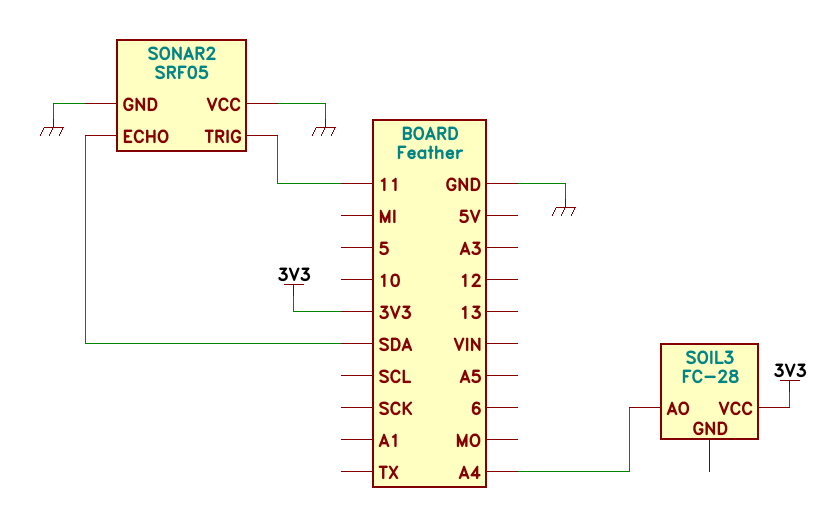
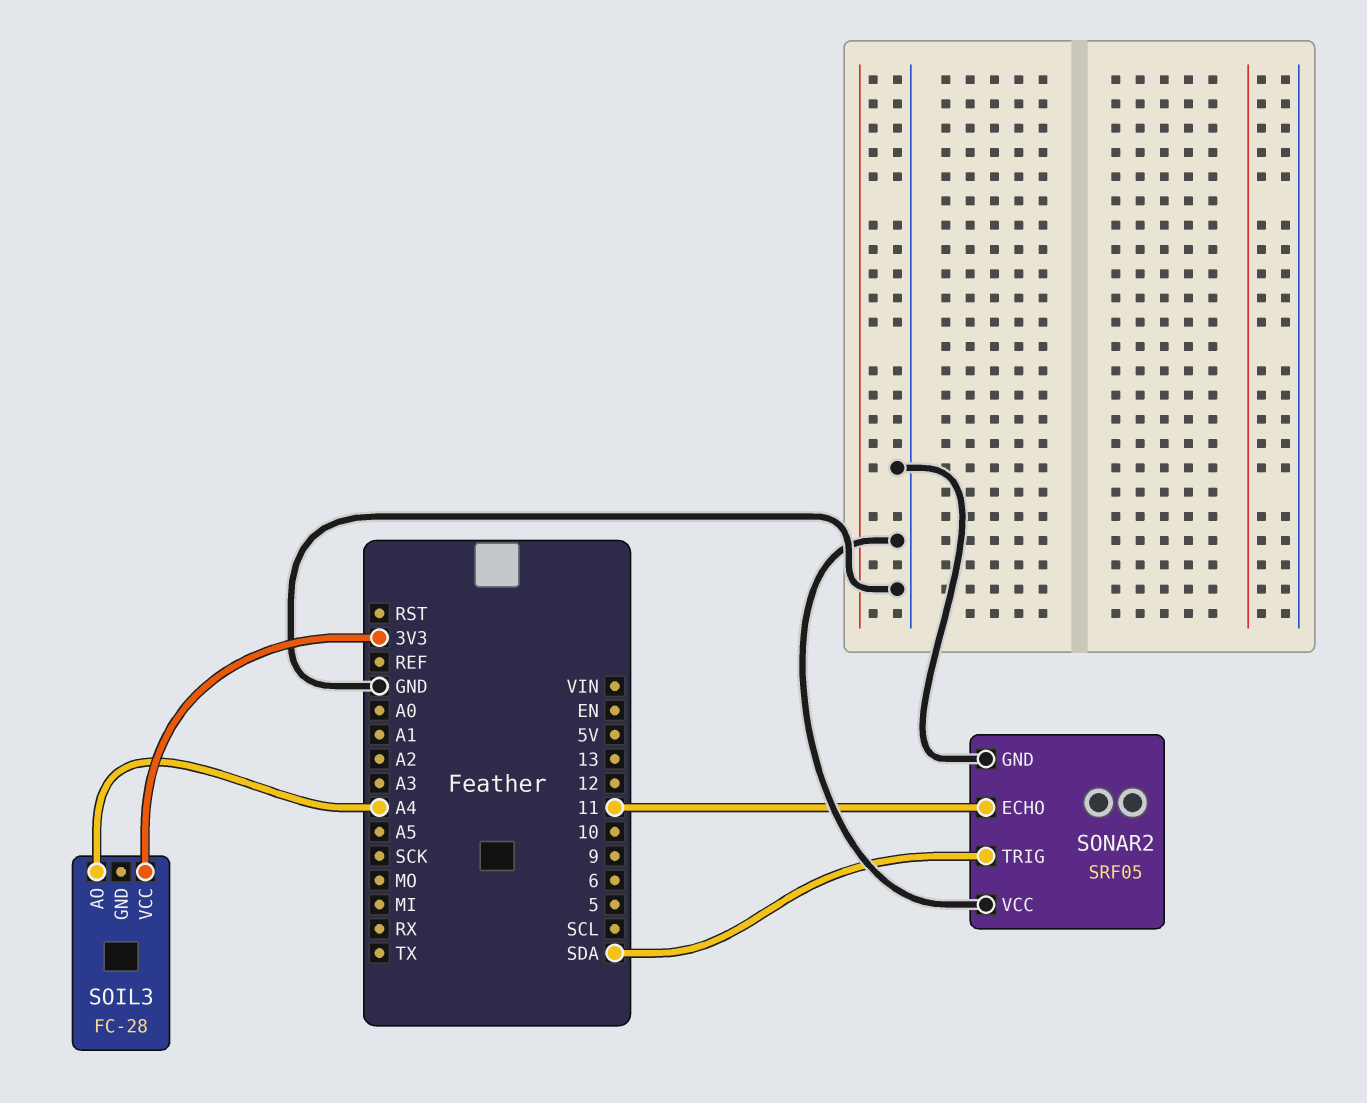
SONAR2 pin ECHO: SDA -> 11
SONAR2 pin TRIG: 11 -> SDA

